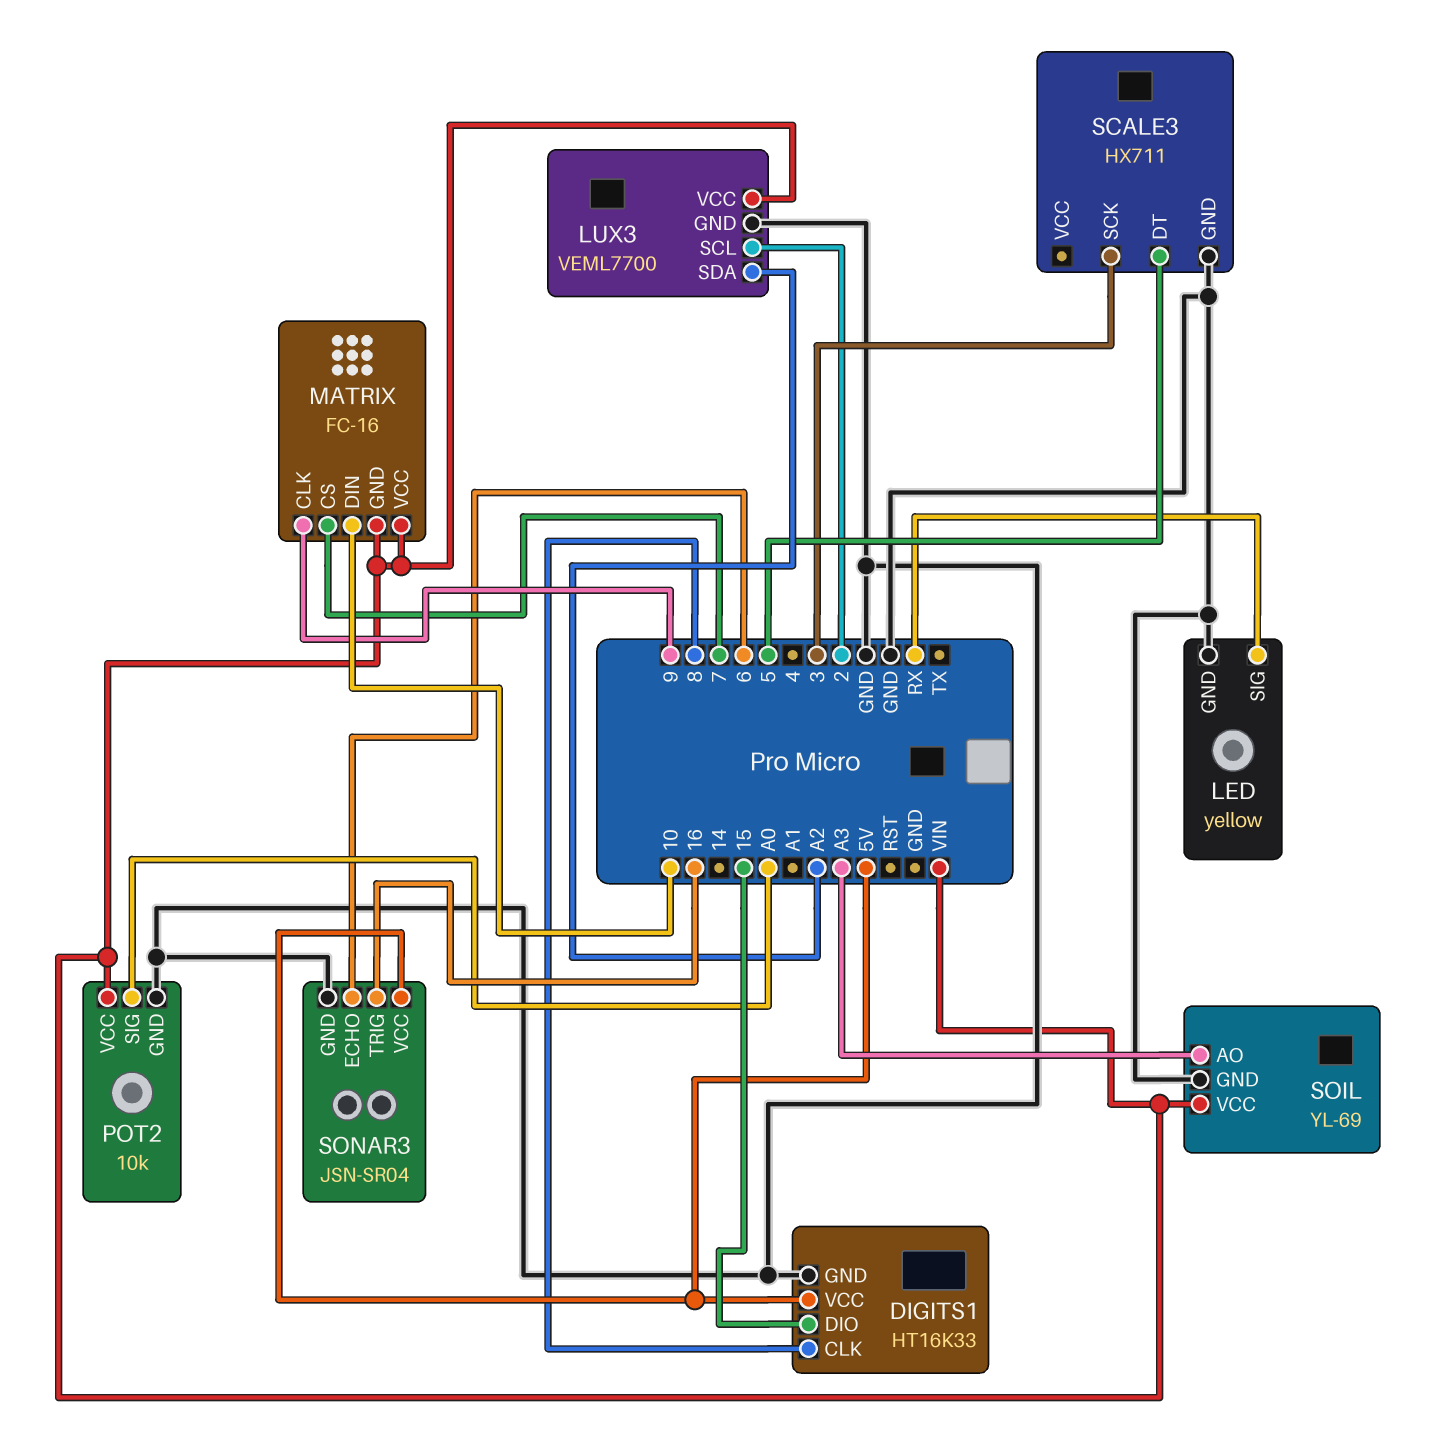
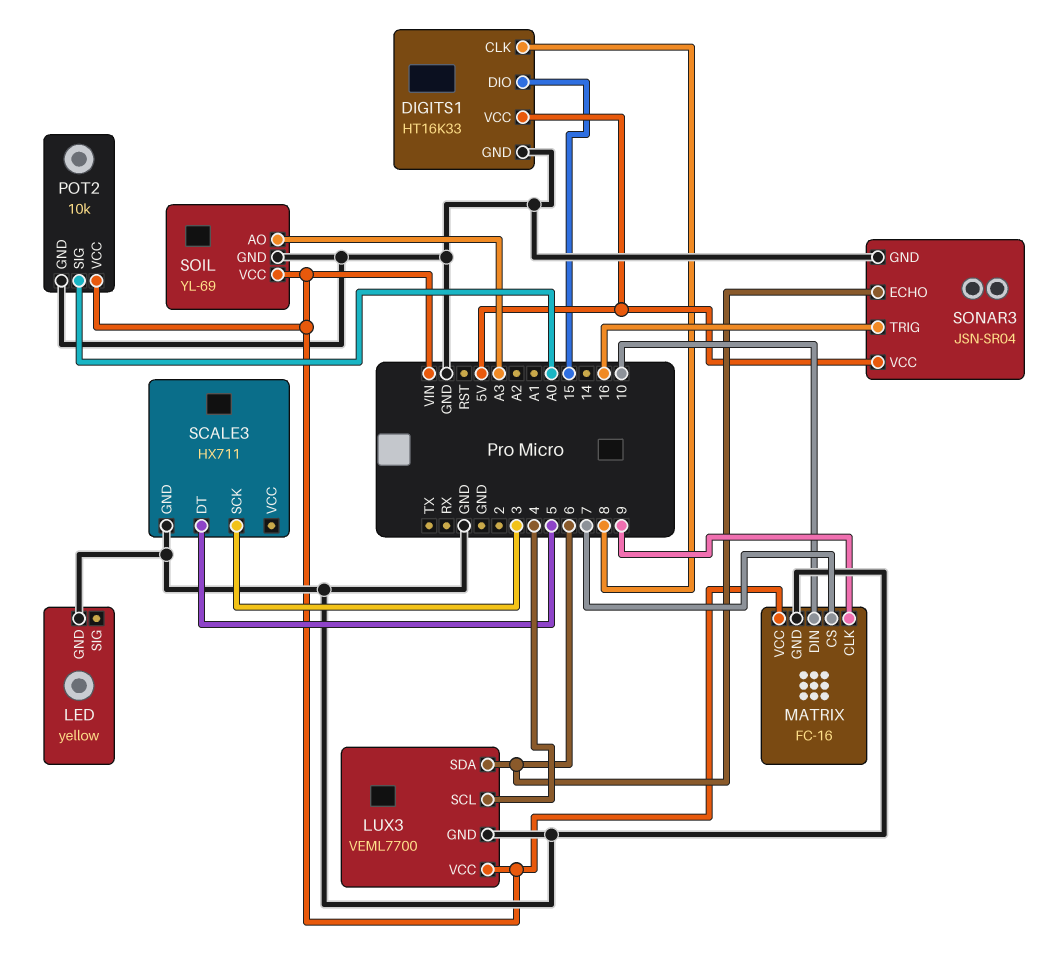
LED pin SIG: RX -> none
LUX3 pin SCL: 2 -> 4
LUX3 pin SDA: A2 -> 6
MATRIX pin GND: VIN -> GND

